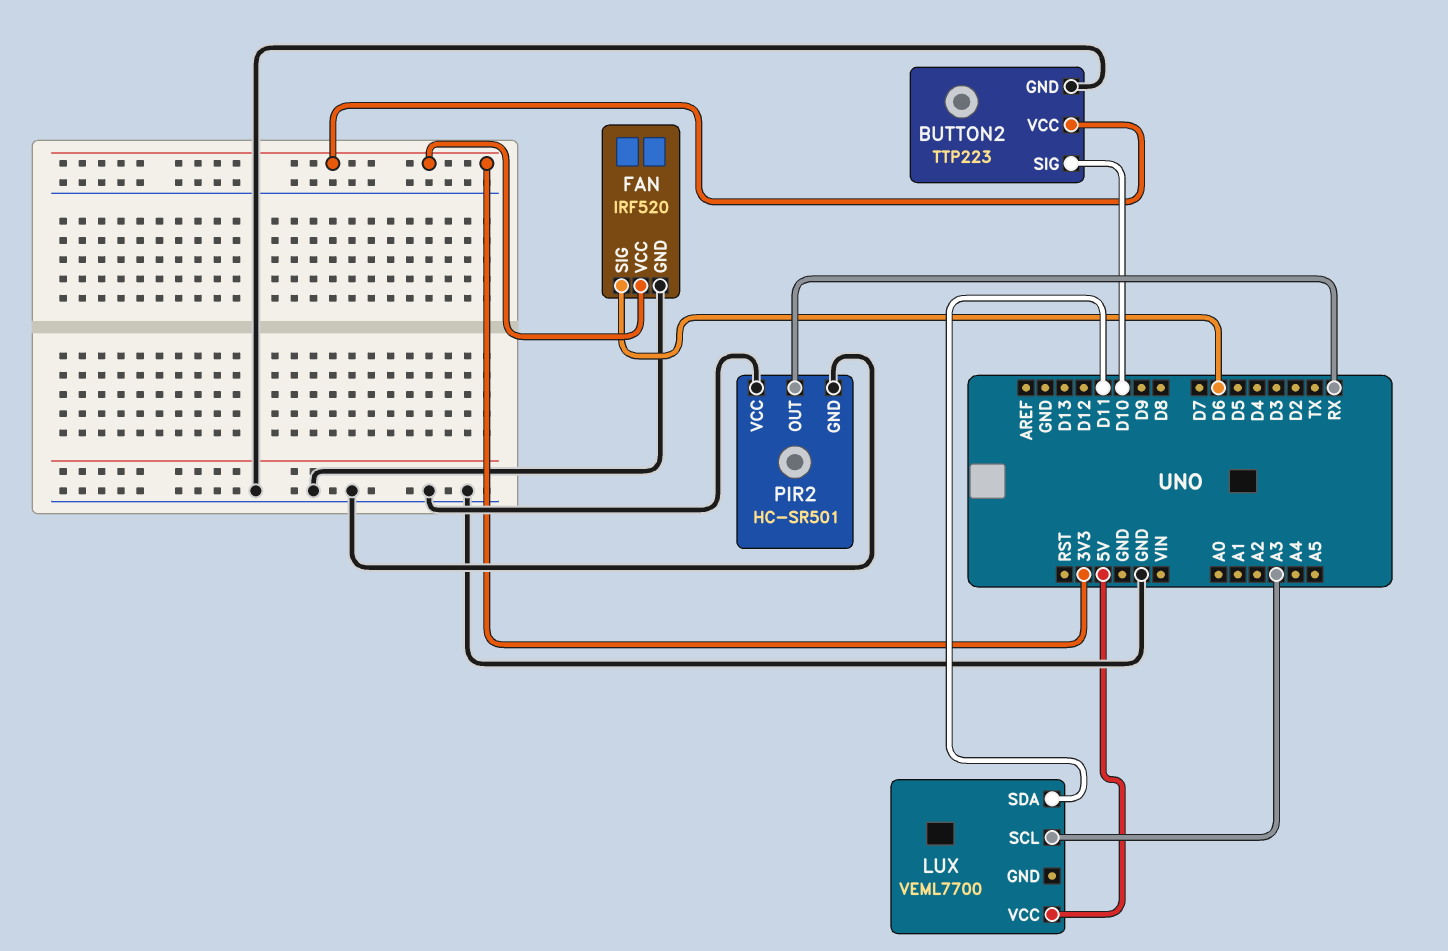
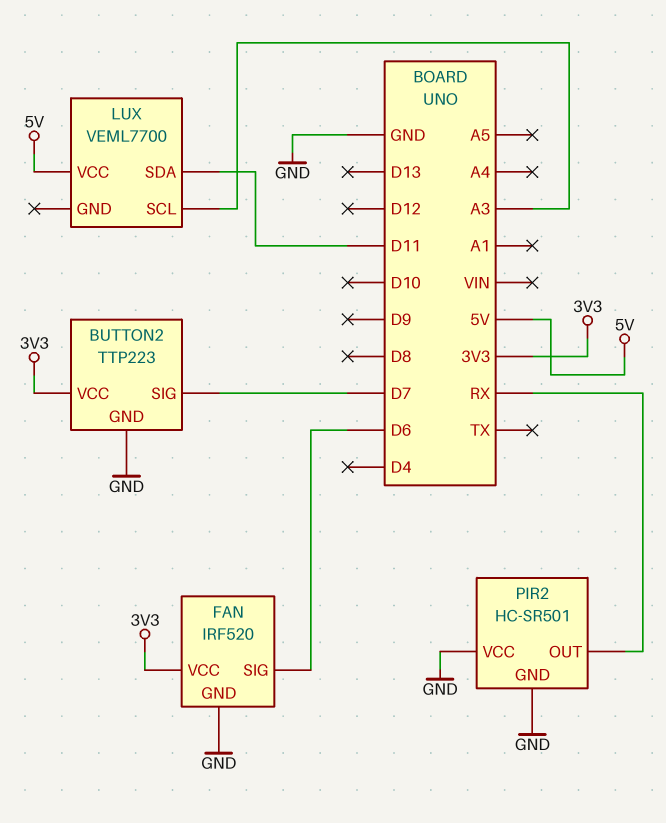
BUTTON2 pin SIG: D10 -> D7

